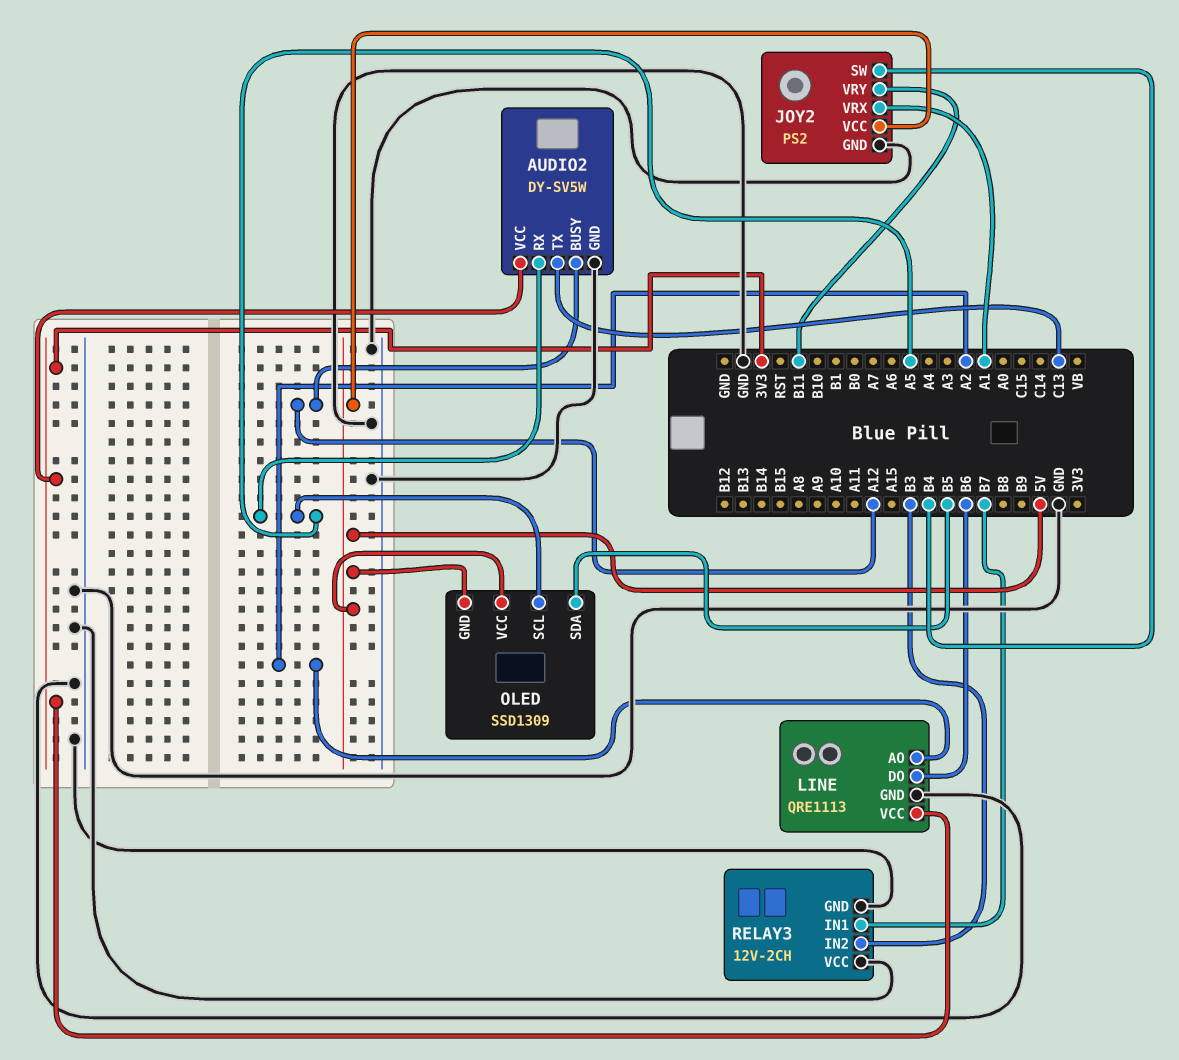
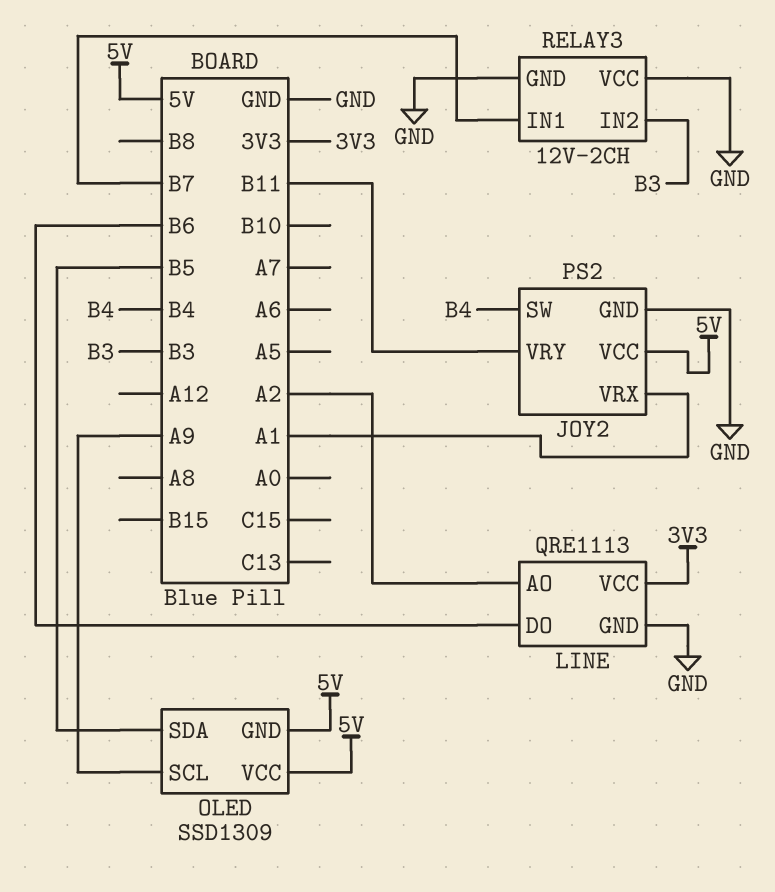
AUDIO2: DY-SV5W -> none
AUDIO2 pin BUSY: A12 -> none
AUDIO2 pin GND: GND -> none
AUDIO2 pin RX: A5 -> none
AUDIO2 pin TX: C13 -> none
AUDIO2 pin VCC: 3V3 -> none
OLED pin SCL: A5 -> A9

